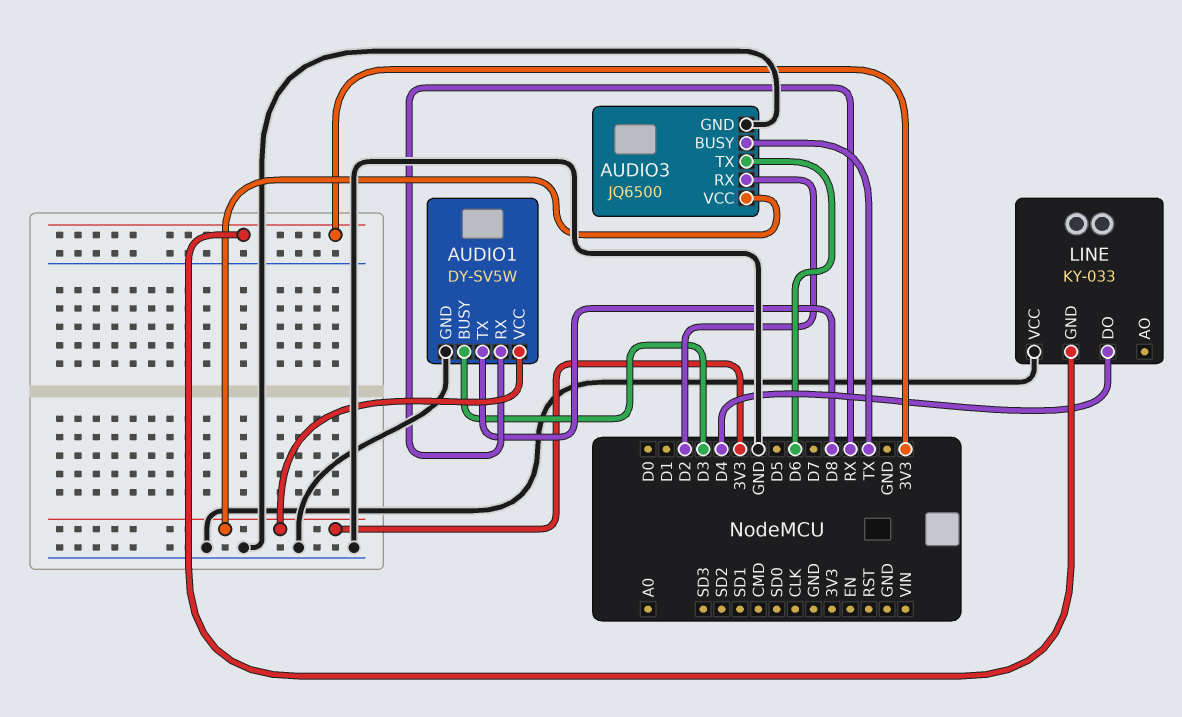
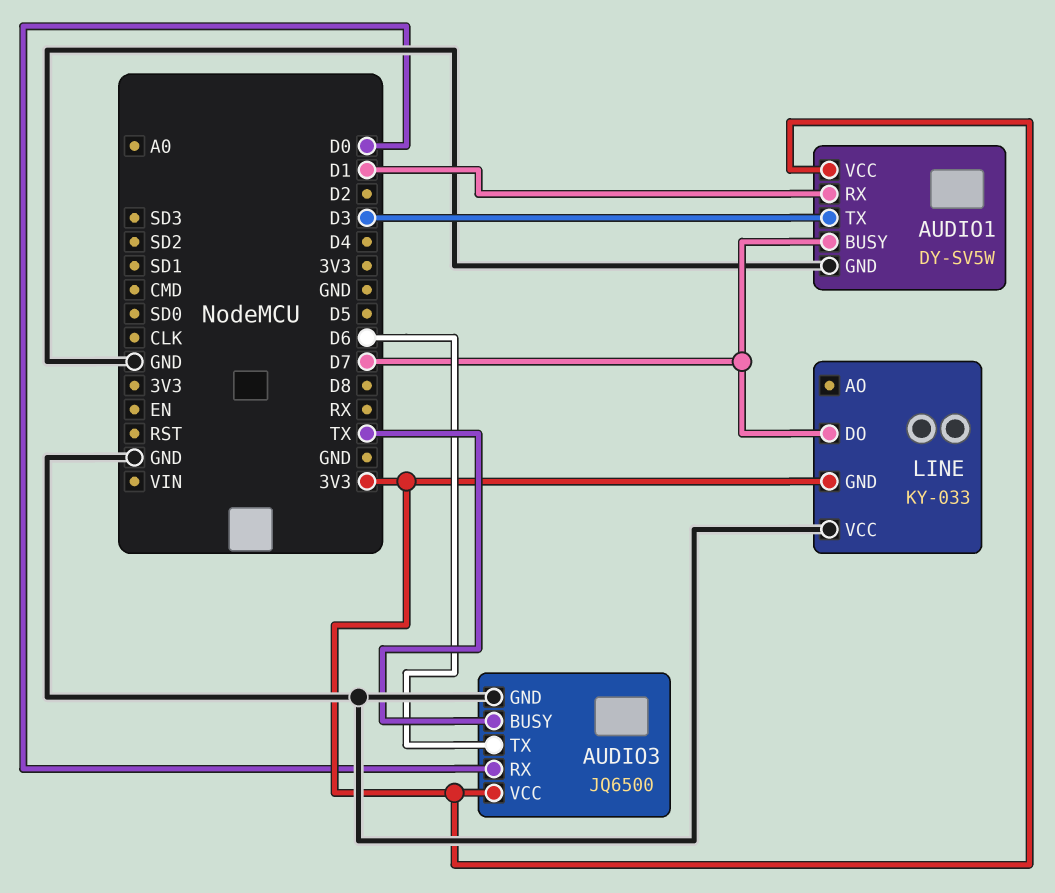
AUDIO1 pin BUSY: D3 -> D7
AUDIO1 pin RX: RX -> D1
AUDIO1 pin TX: D8 -> D3
AUDIO3 pin RX: D2 -> D0
LINE pin DO: D4 -> D7

